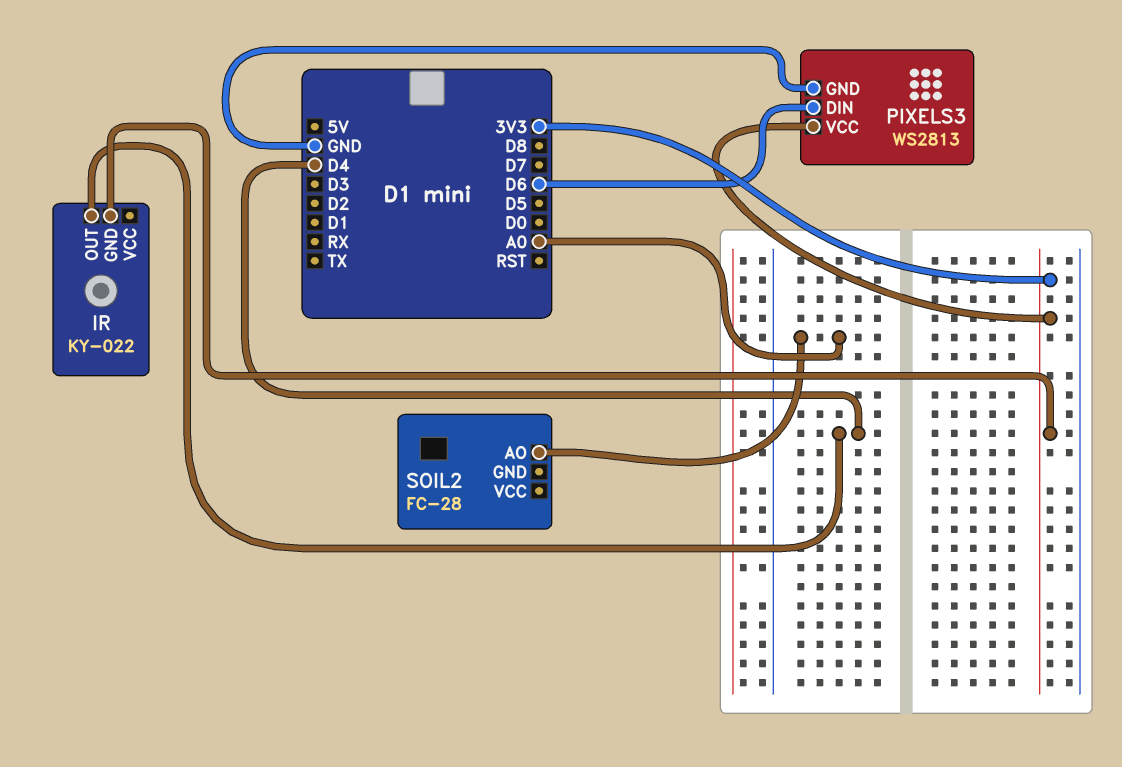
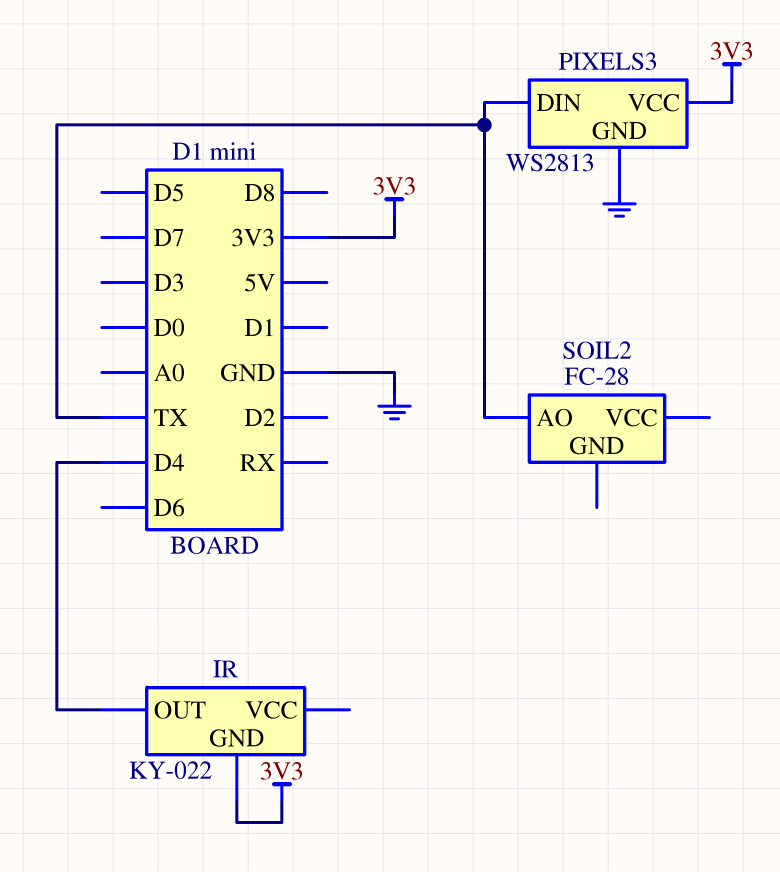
PIXELS3 pin DIN: D6 -> TX
SOIL2 pin AO: A0 -> TX

